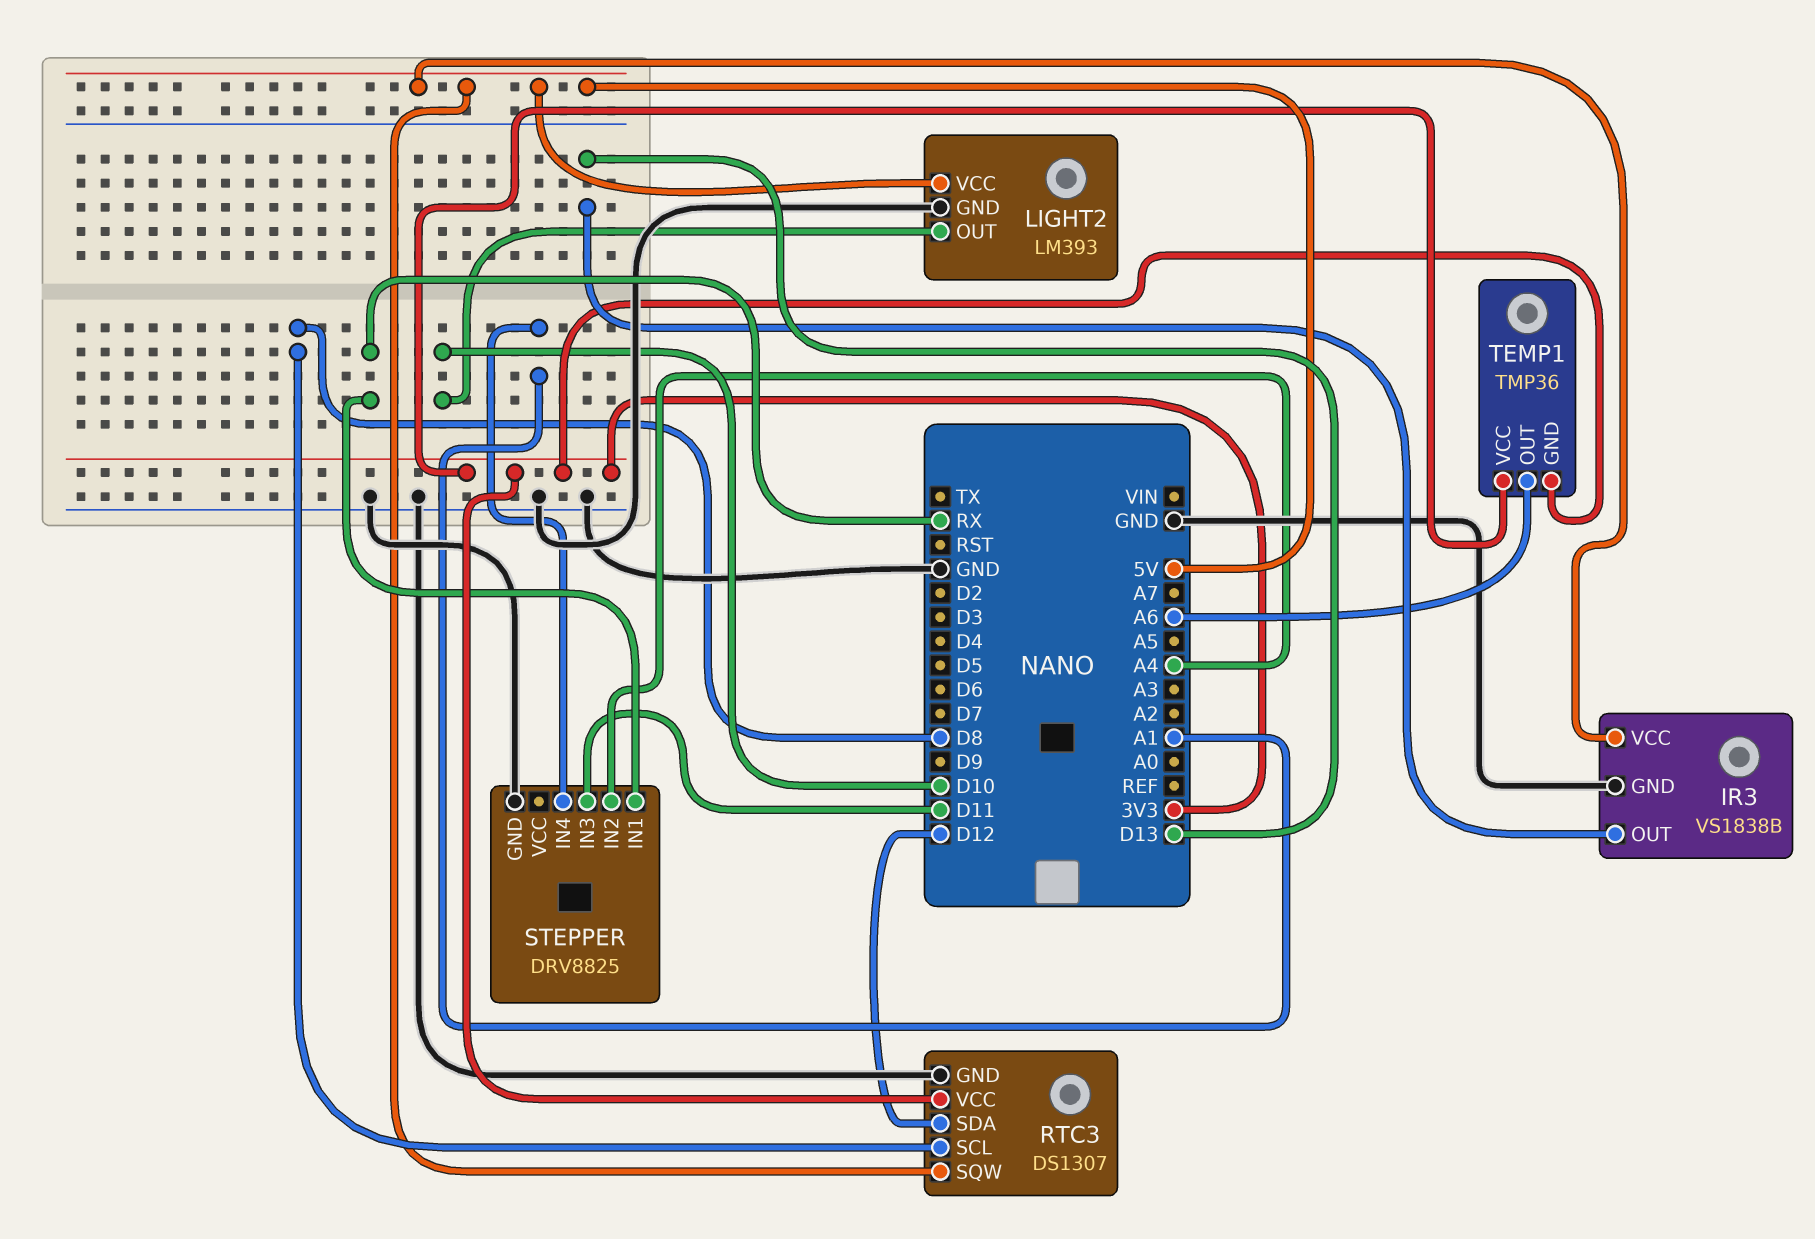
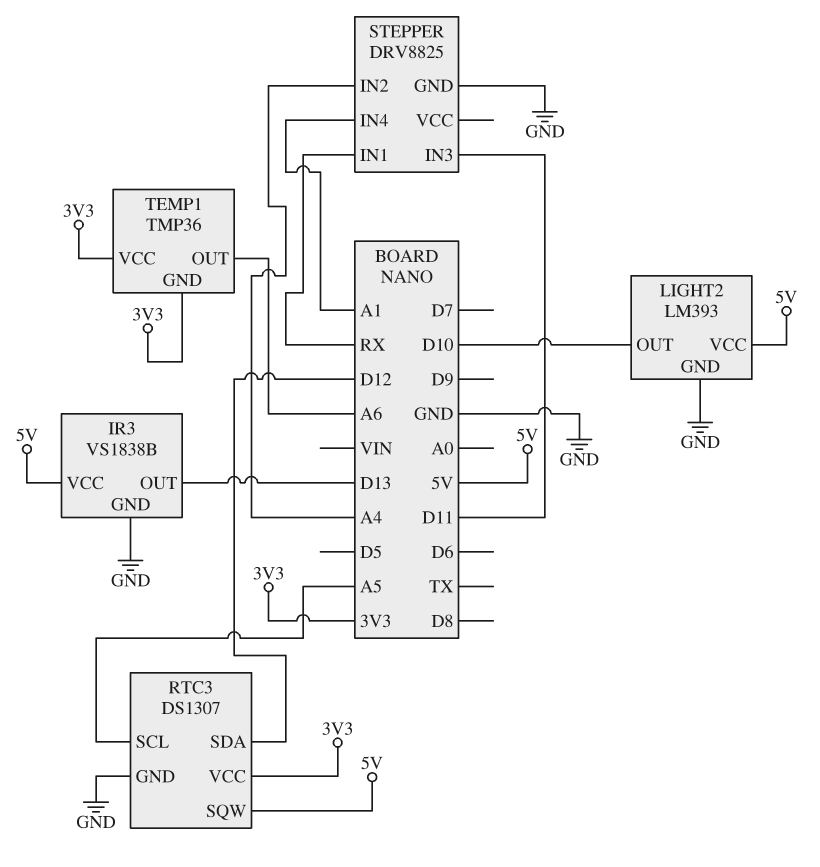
RTC3 pin SCL: D8 -> A5

